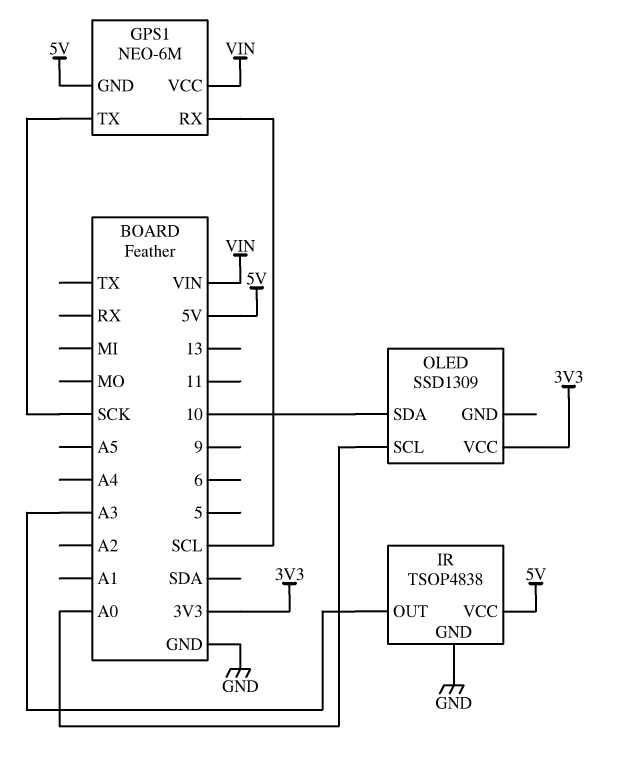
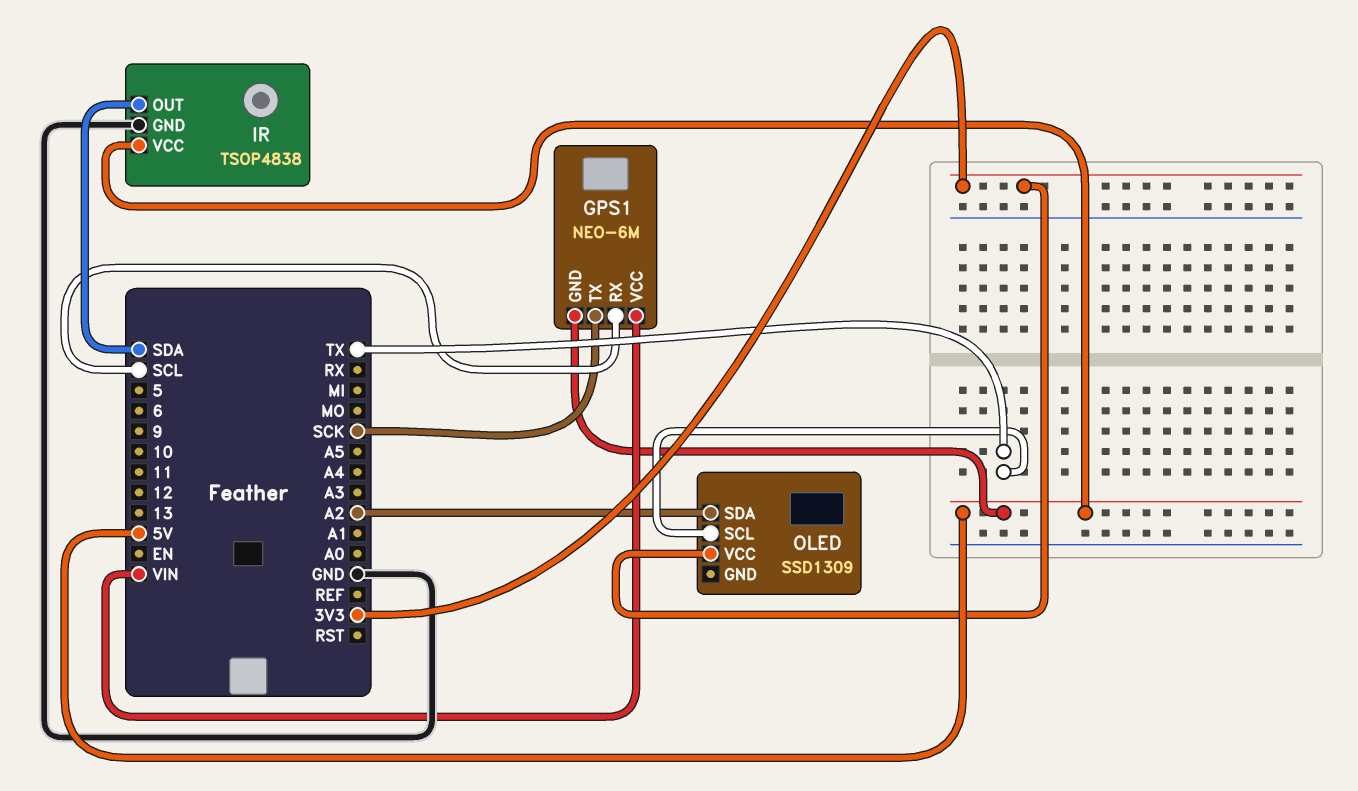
IR pin OUT: A3 -> SDA
OLED pin SCL: A0 -> TX
OLED pin SDA: 10 -> A2

